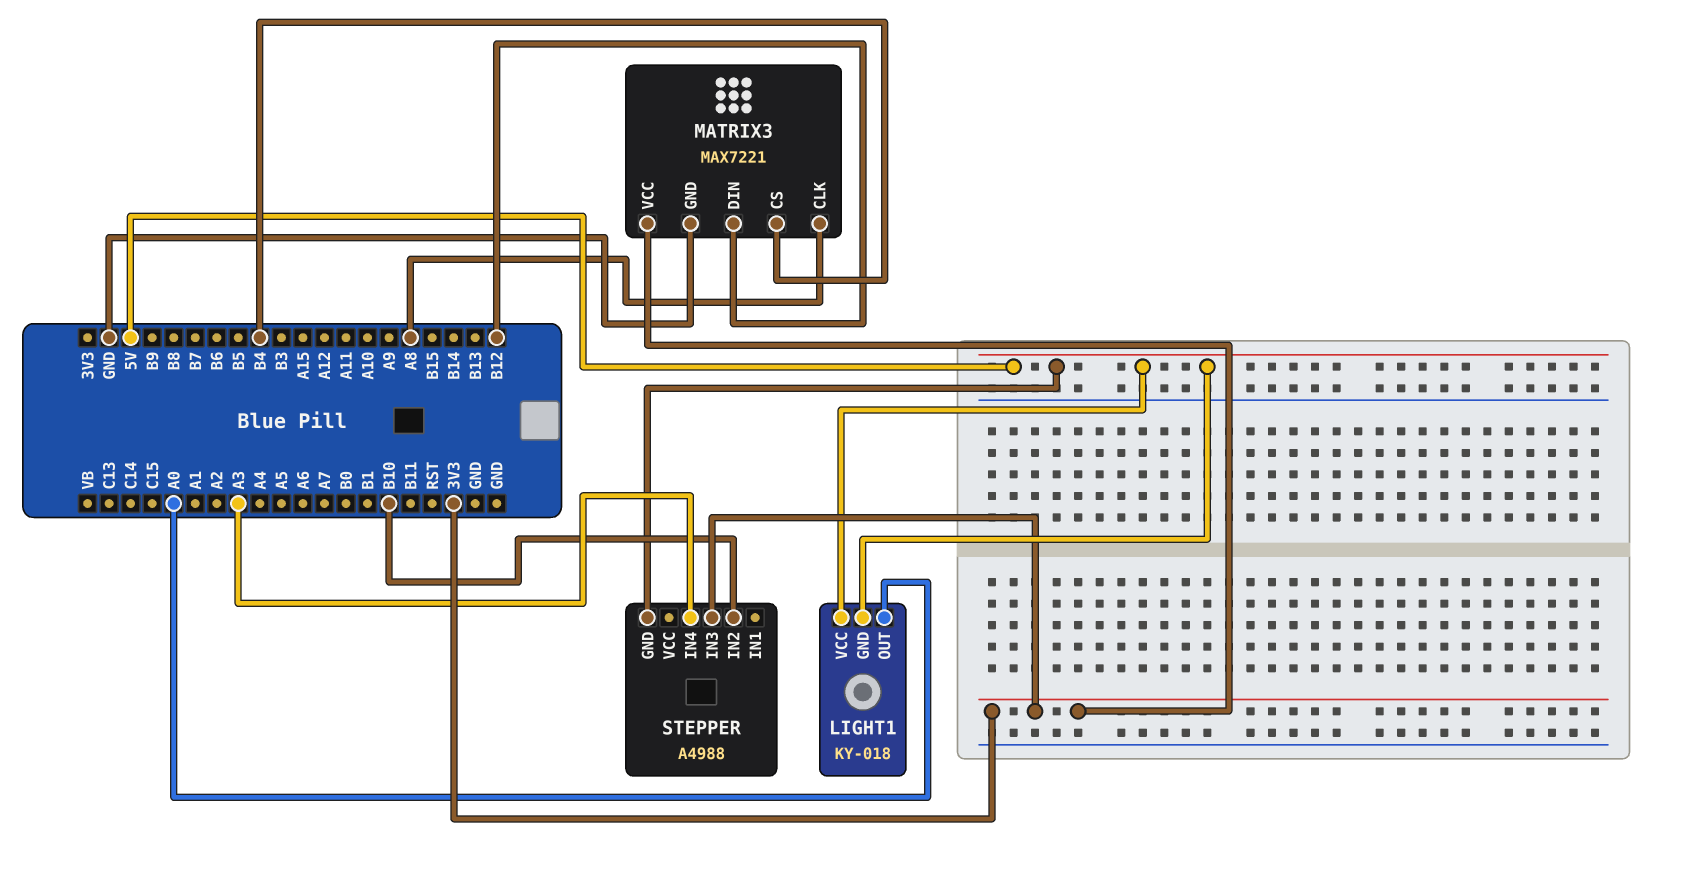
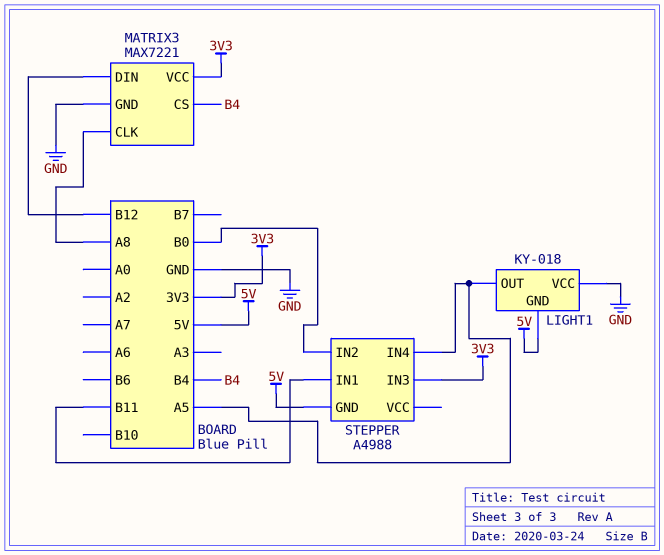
LIGHT1 pin OUT: A0 -> A5
LIGHT1 pin VCC: 5V -> GND
STEPPER pin IN1: none -> B11
STEPPER pin IN2: B10 -> B0
STEPPER pin IN4: A3 -> A5

